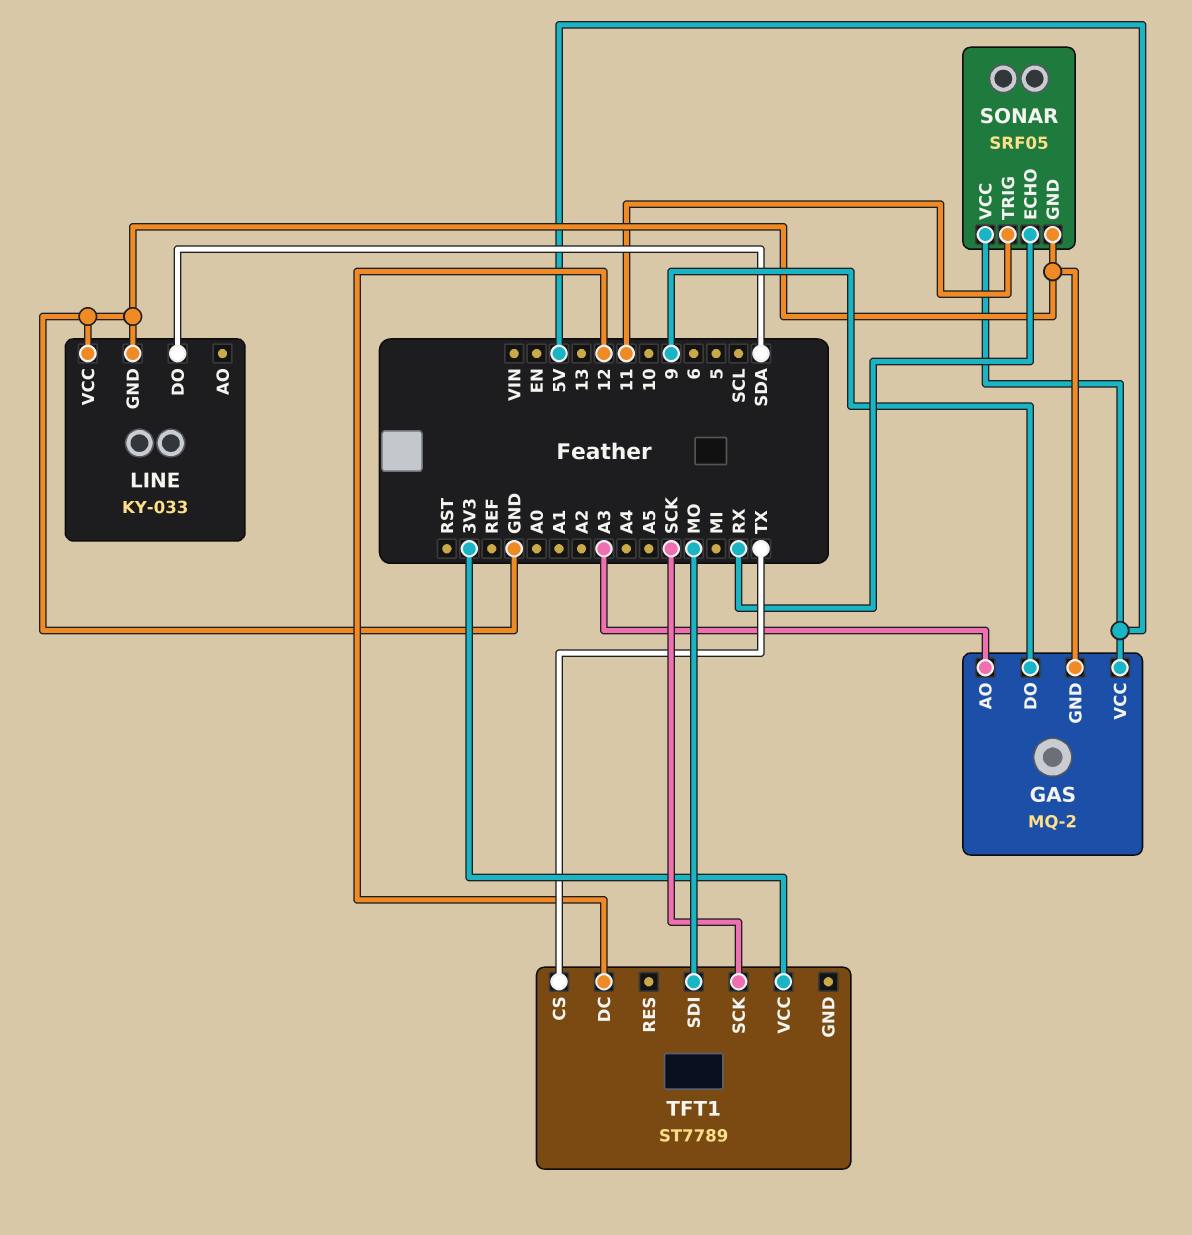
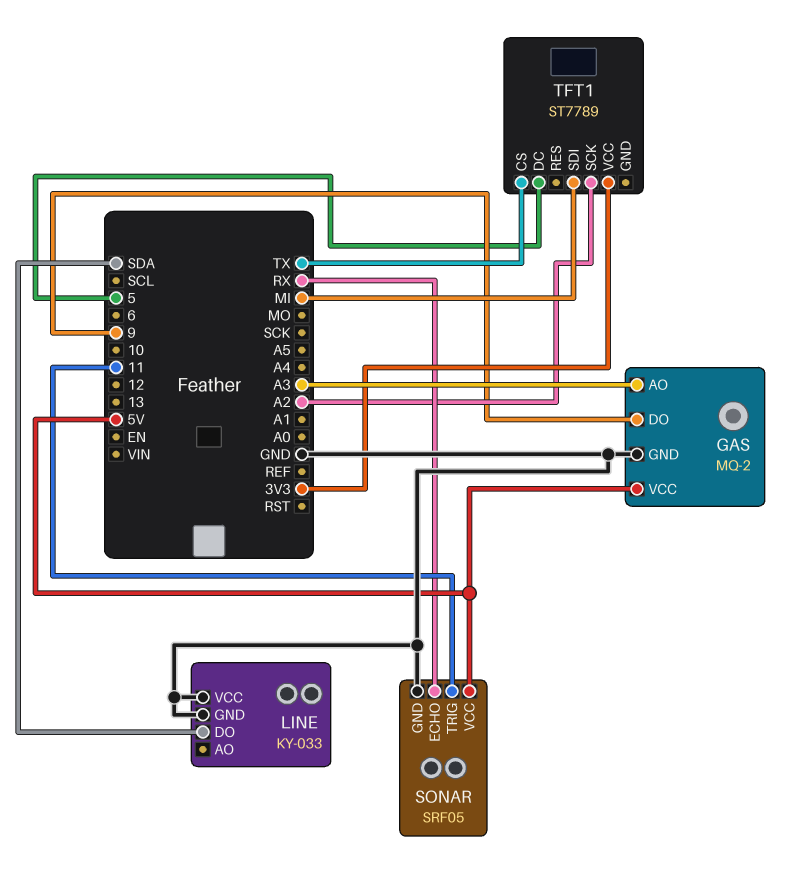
TFT1 pin DC: 12 -> 5
TFT1 pin SCK: SCK -> A2
TFT1 pin SDI: MO -> MI

